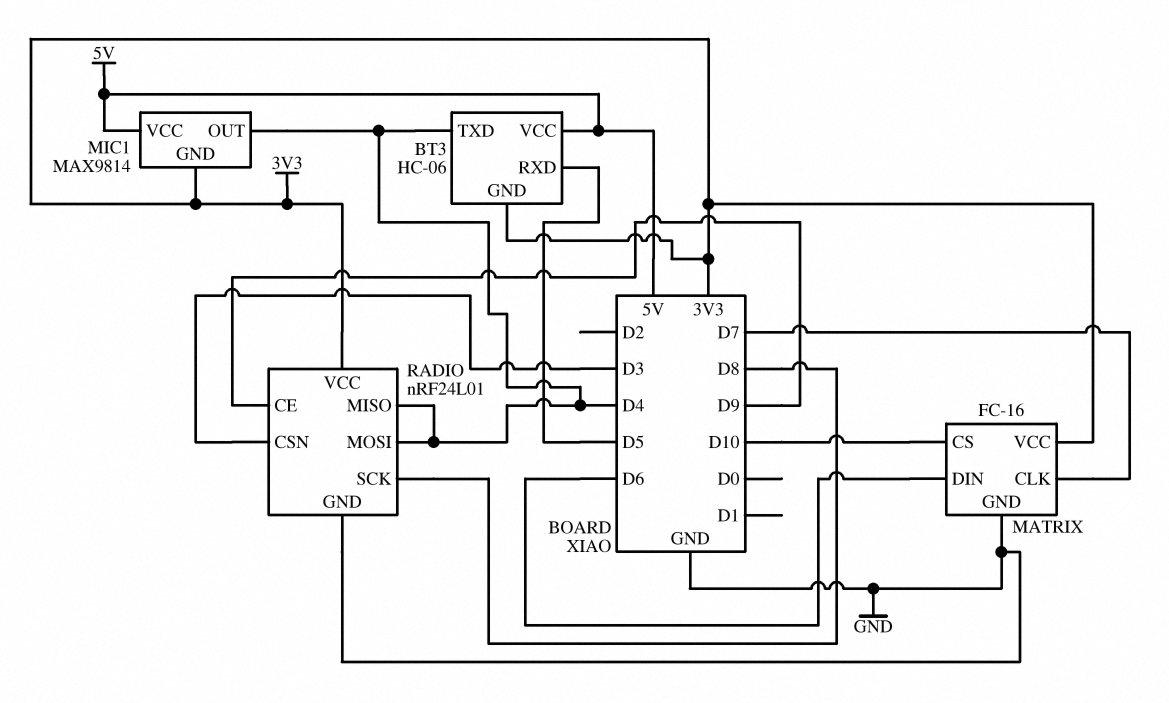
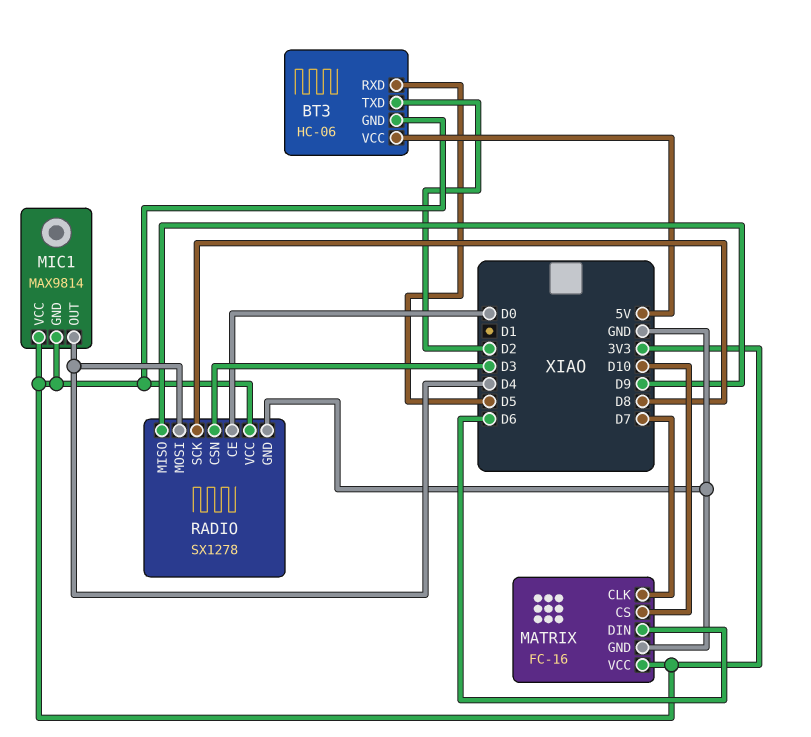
BT3 pin TXD: D4 -> D2
MIC1 pin VCC: 5V -> 3V3
RADIO: nRF24L01 -> SX1278
RADIO pin CE: D9 -> D0
RADIO pin MISO: D4 -> D9

